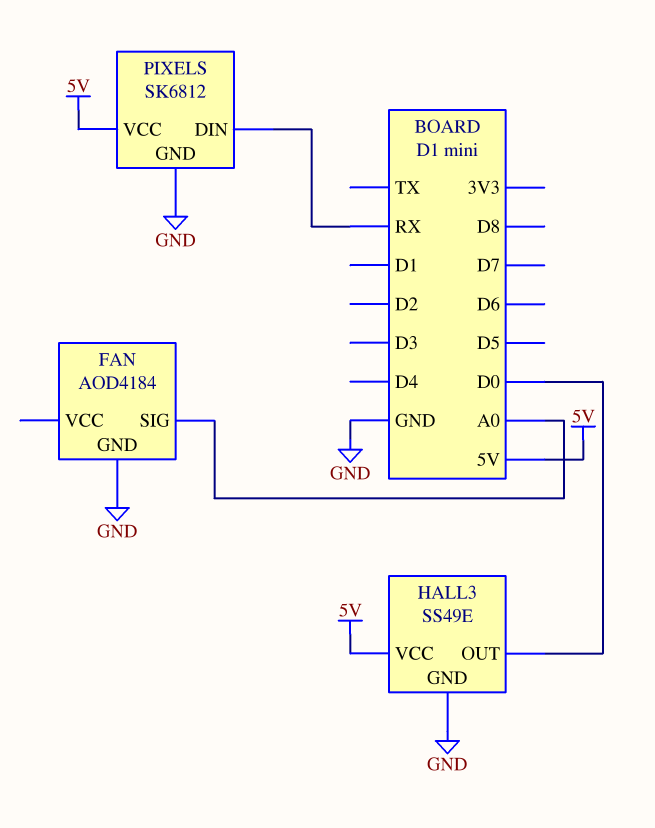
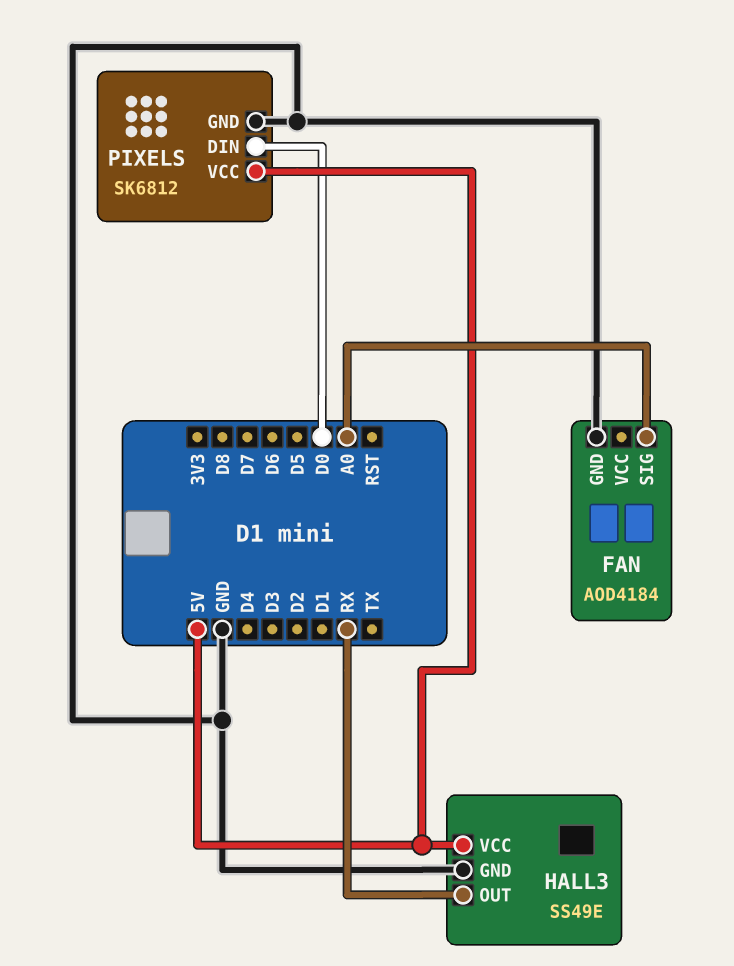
HALL3 pin OUT: D0 -> RX
PIXELS pin DIN: RX -> D0

